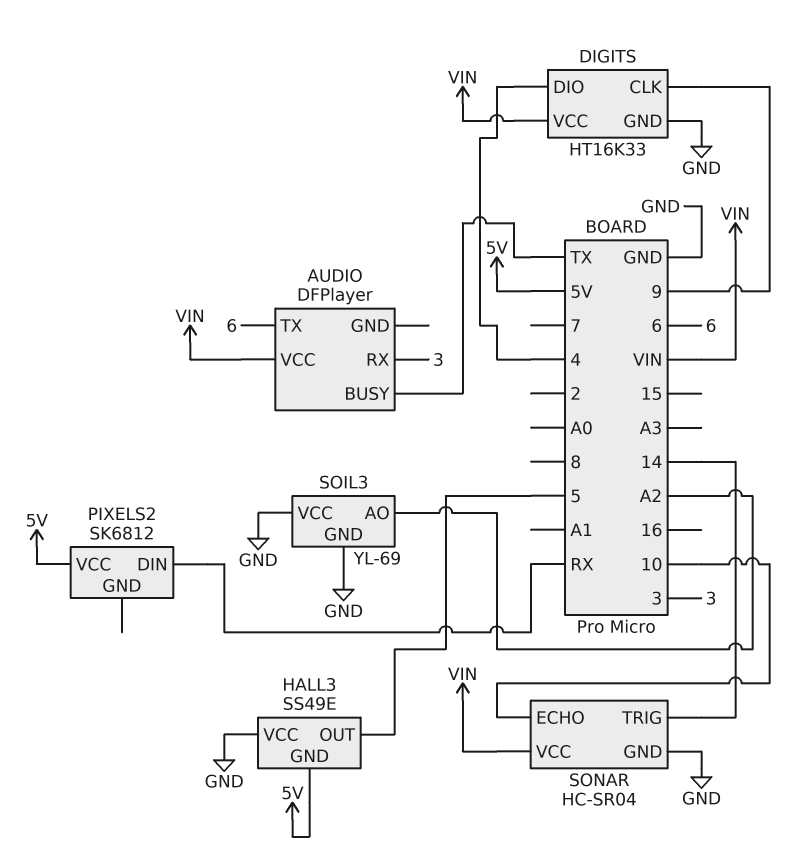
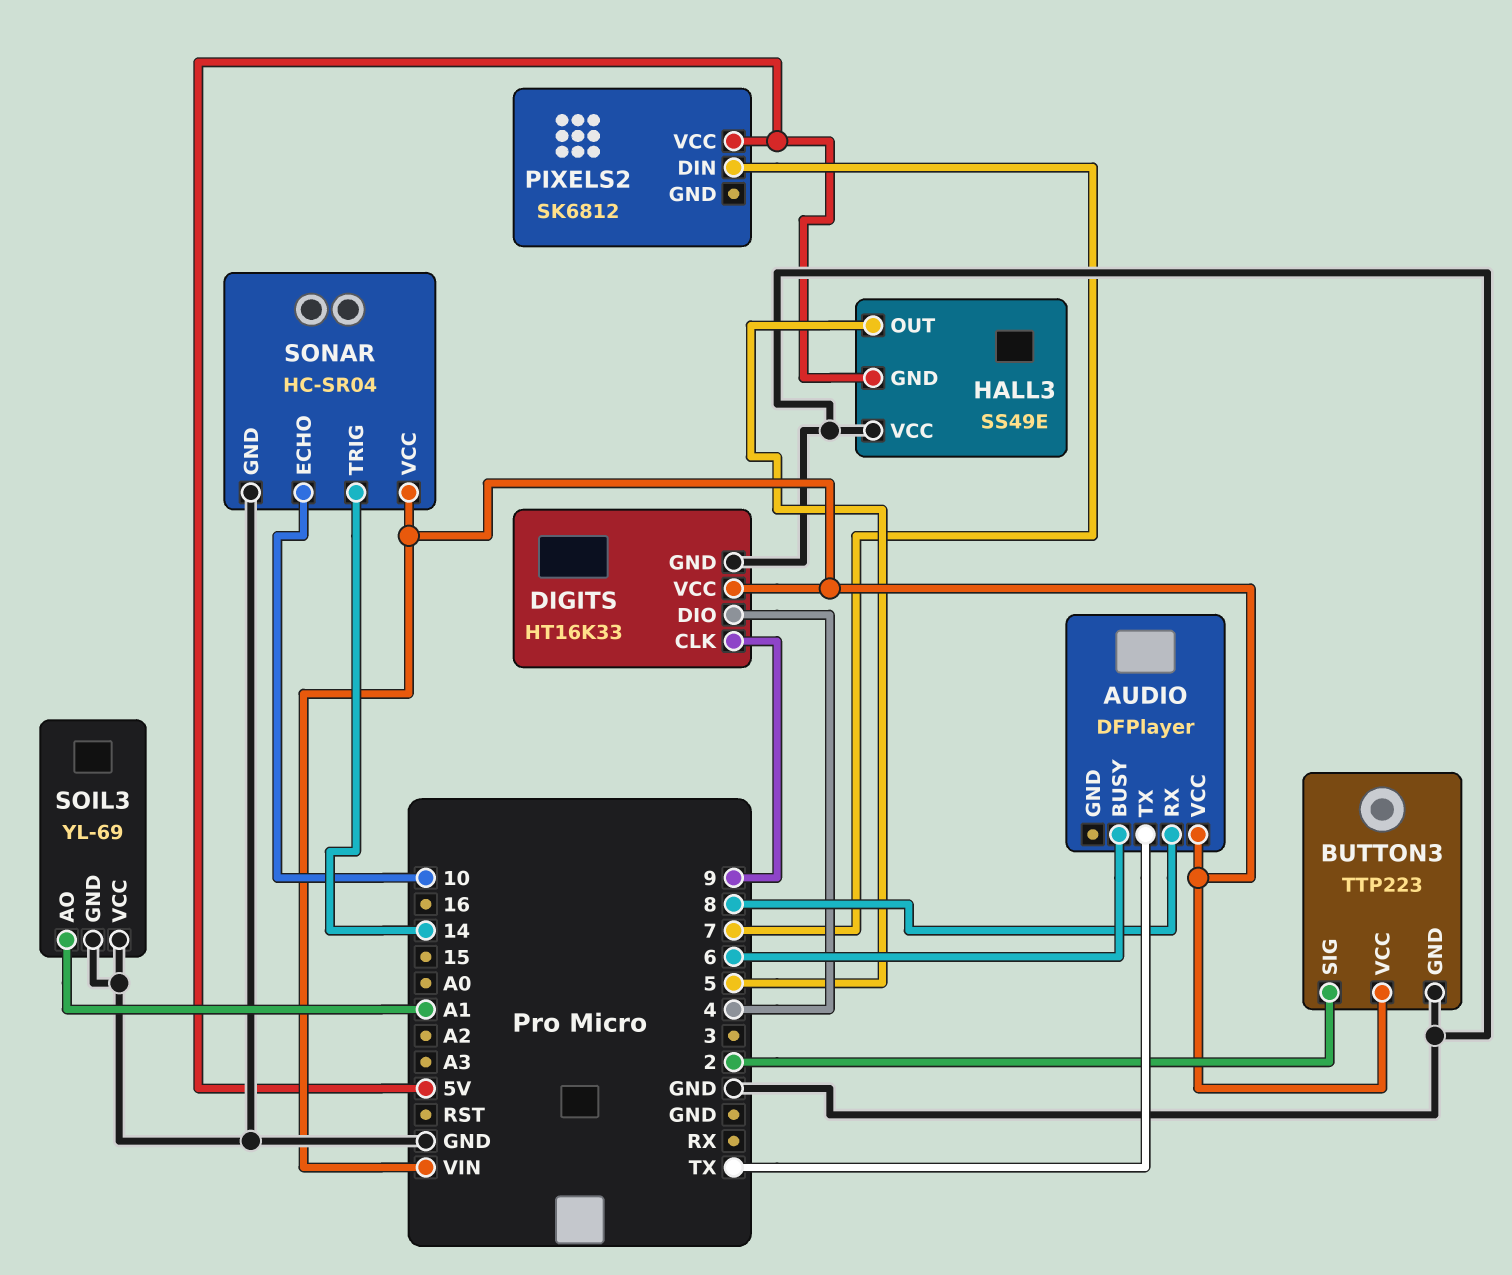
AUDIO pin BUSY: TX -> 6
AUDIO pin RX: 3 -> 8
AUDIO pin TX: 6 -> TX
BUTTON3: none -> TTP223
BUTTON3 pin GND: none -> GND
BUTTON3 pin SIG: none -> 2
BUTTON3 pin VCC: none -> VIN
PIXELS2 pin DIN: RX -> 7
SOIL3 pin AO: A2 -> A1

